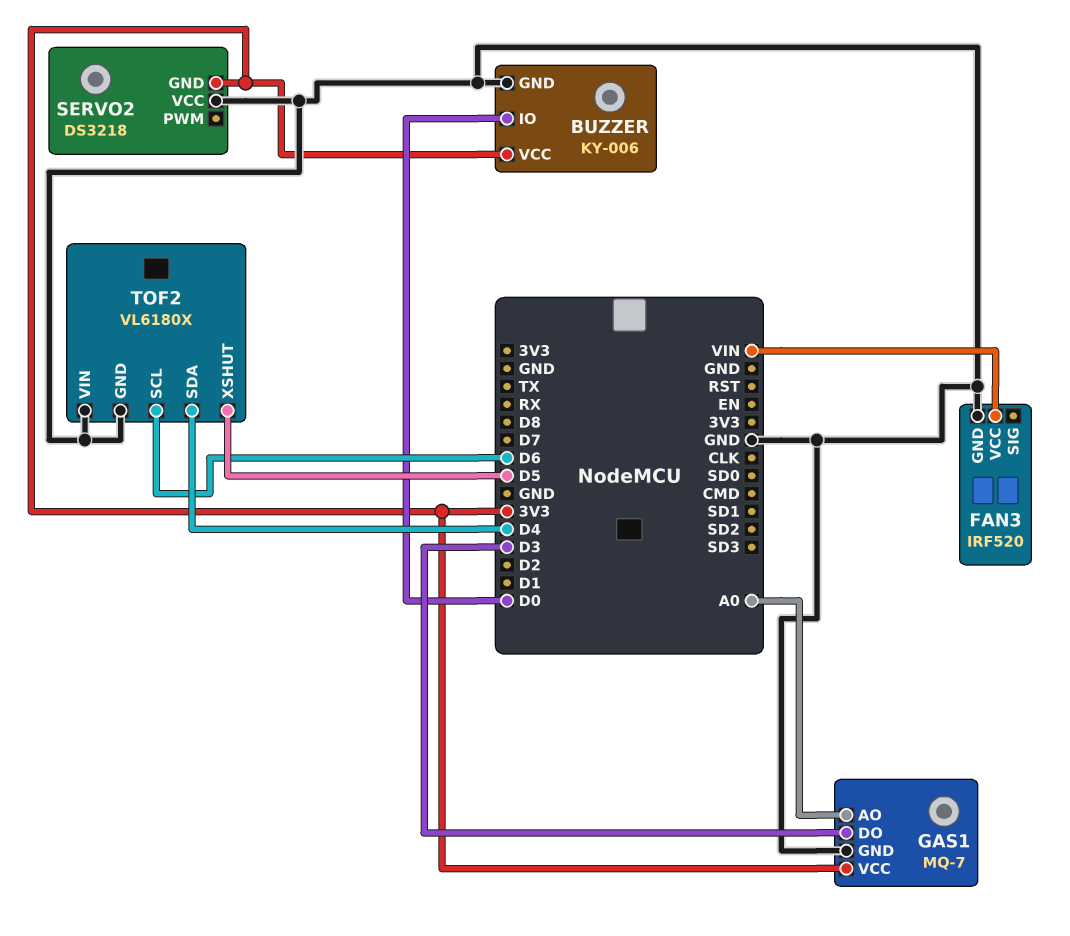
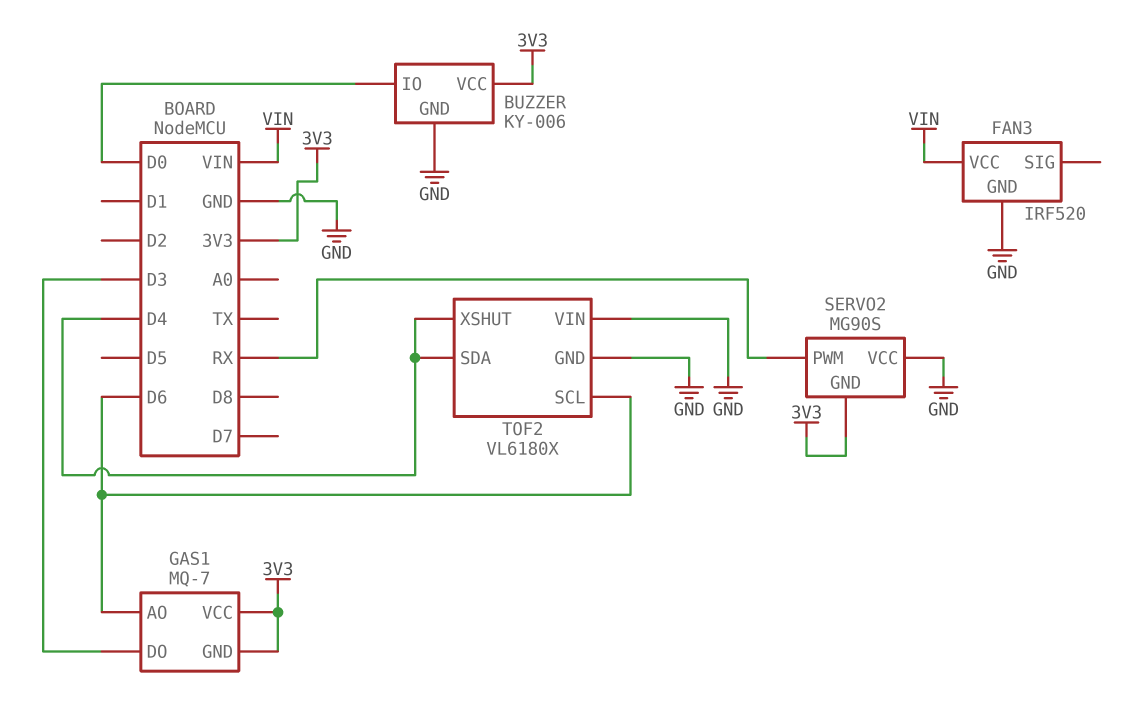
GAS1 pin AO: A0 -> D6
GAS1 pin GND: GND -> 3V3
SERVO2: DS3218 -> MG90S
SERVO2 pin PWM: none -> RX
TOF2 pin XSHUT: D5 -> D4

